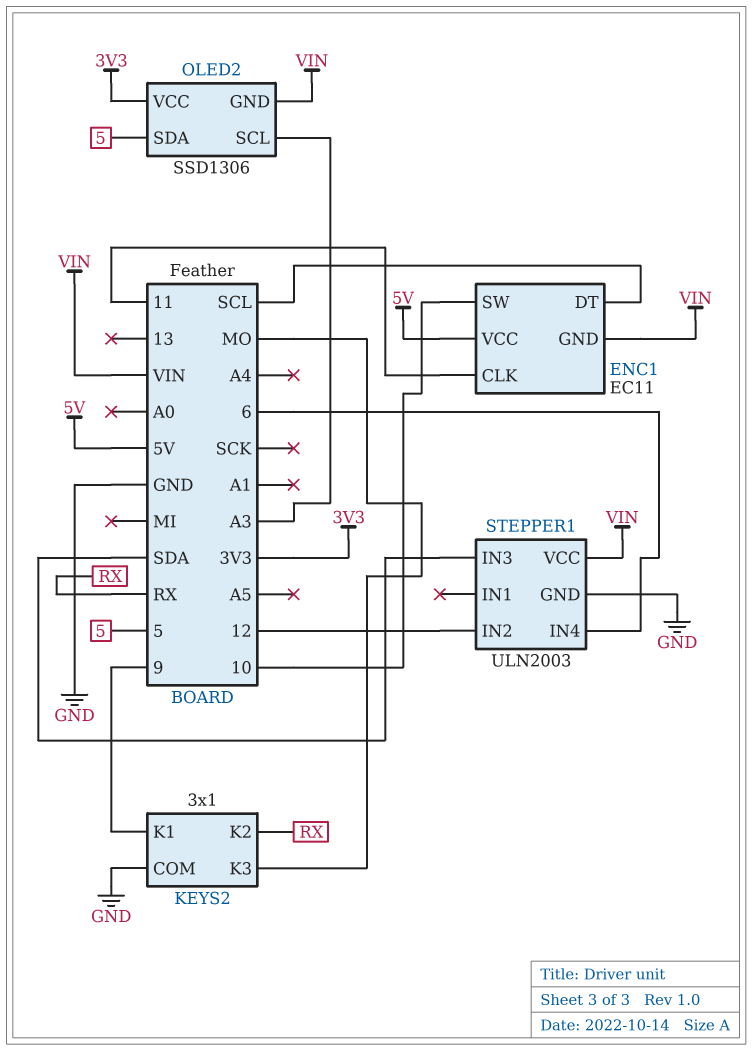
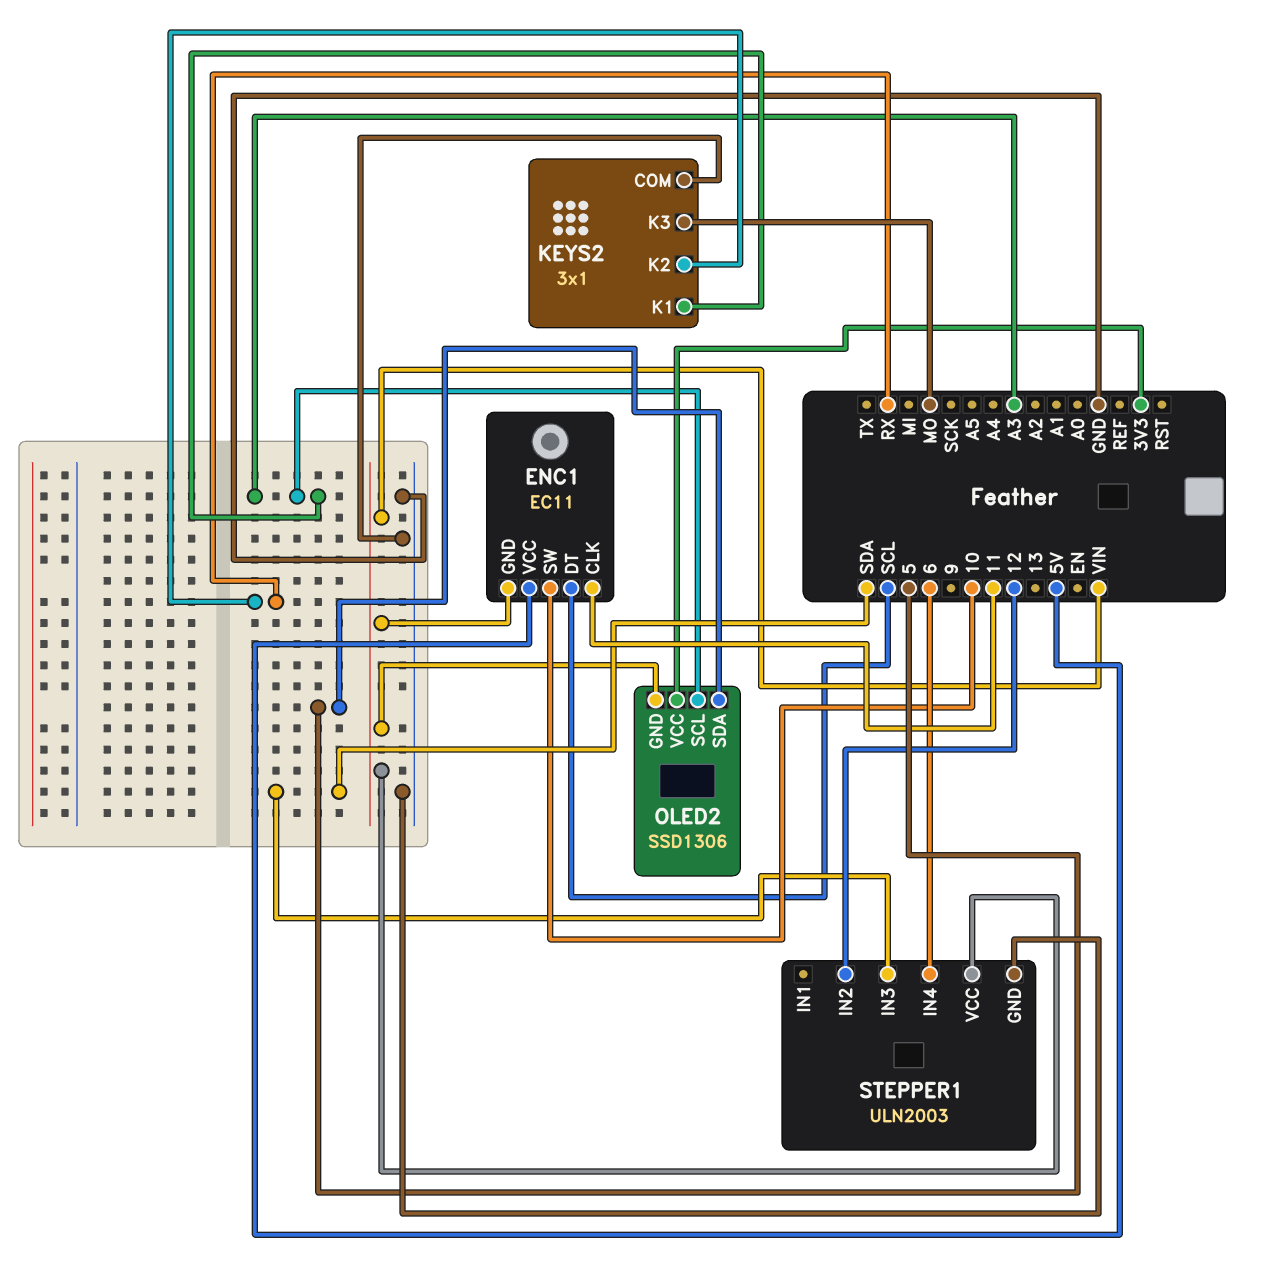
KEYS2 pin K1: 9 -> A3

